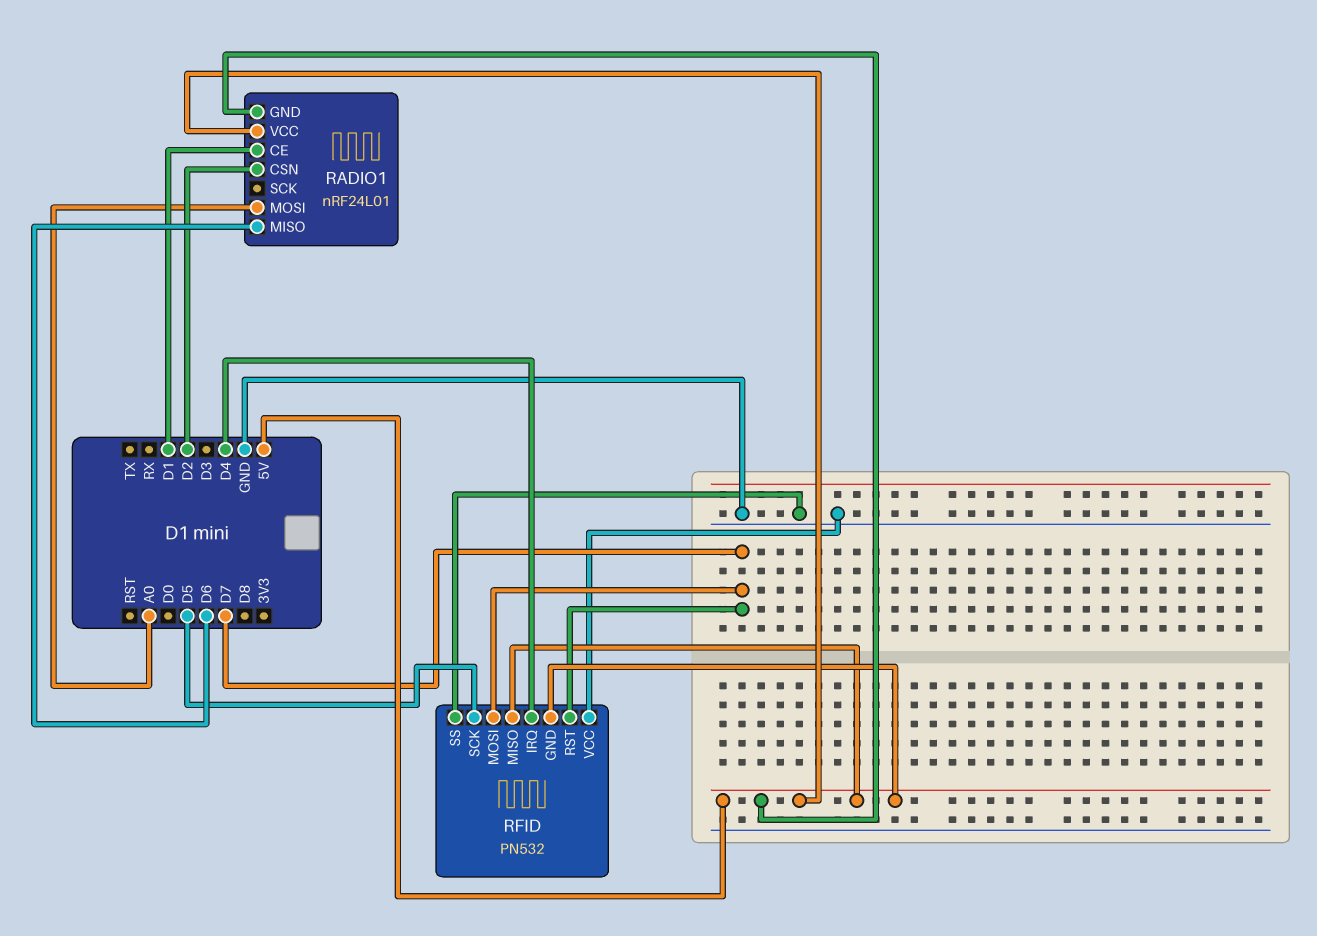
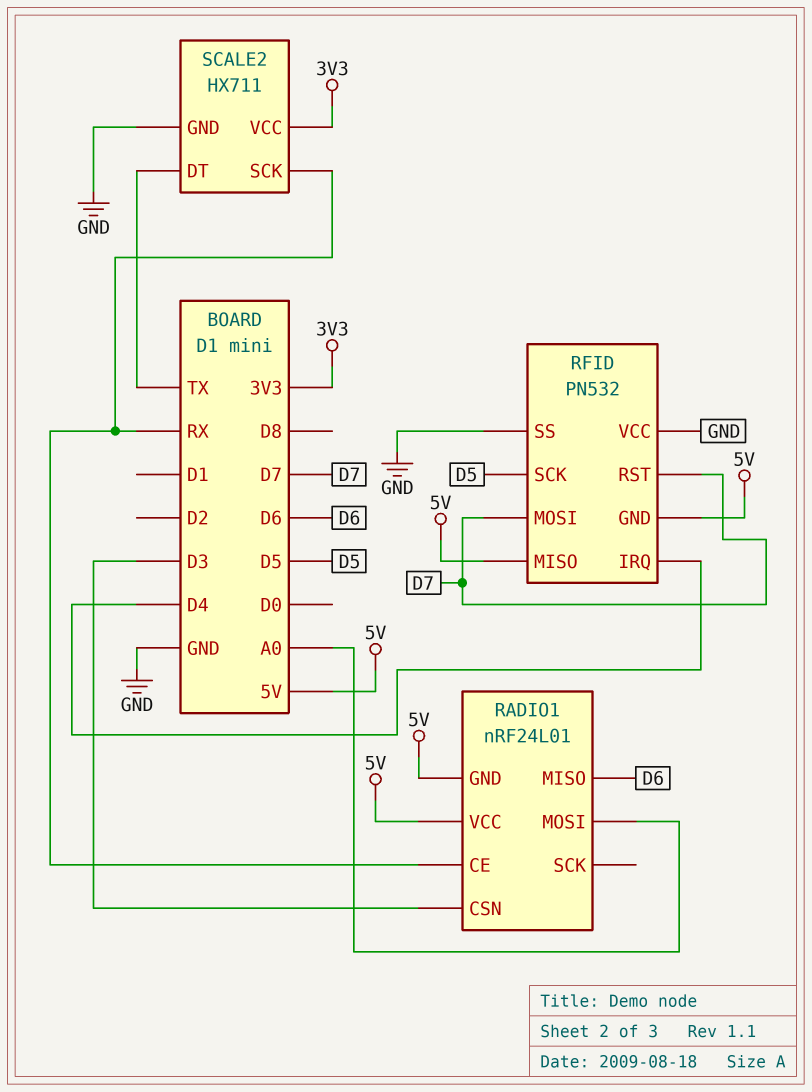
RADIO1 pin CE: D1 -> RX
RADIO1 pin CSN: D2 -> D3
SCALE2: none -> HX711
SCALE2 pin DT: none -> TX
SCALE2 pin GND: none -> GND
SCALE2 pin SCK: none -> RX
SCALE2 pin VCC: none -> 3V3

